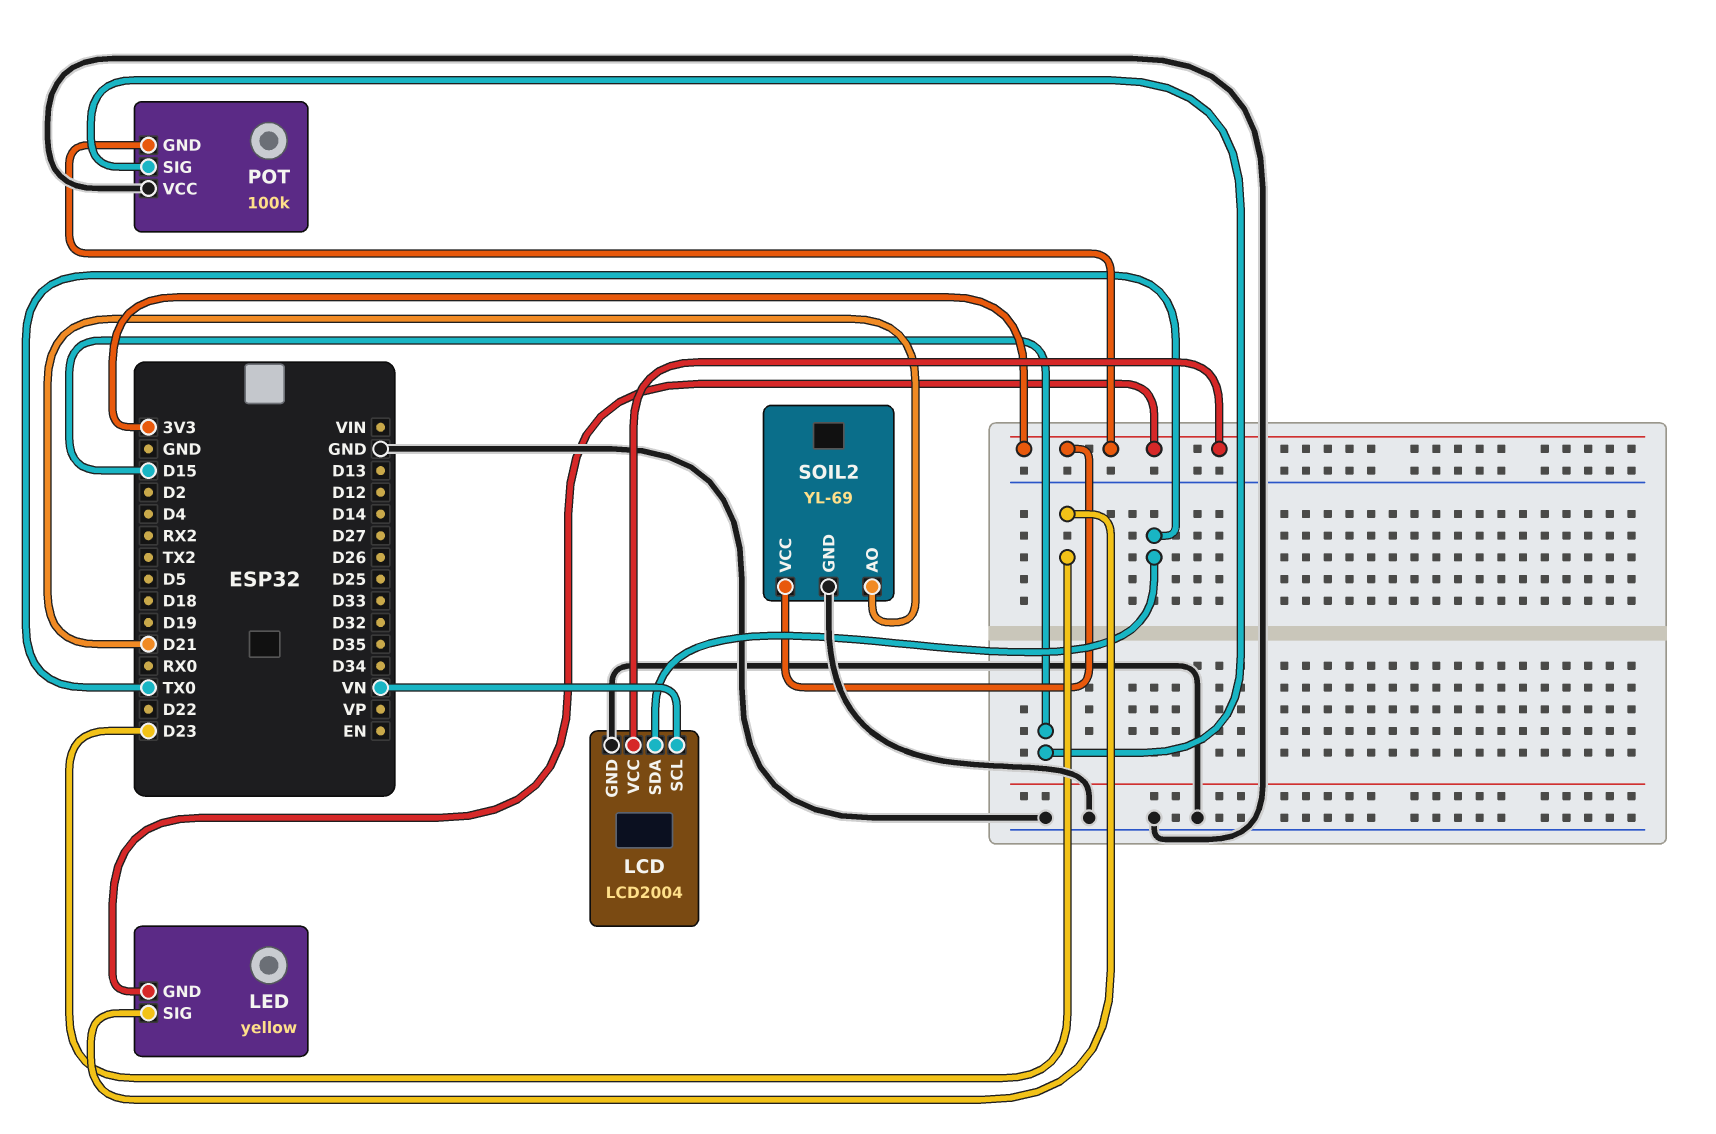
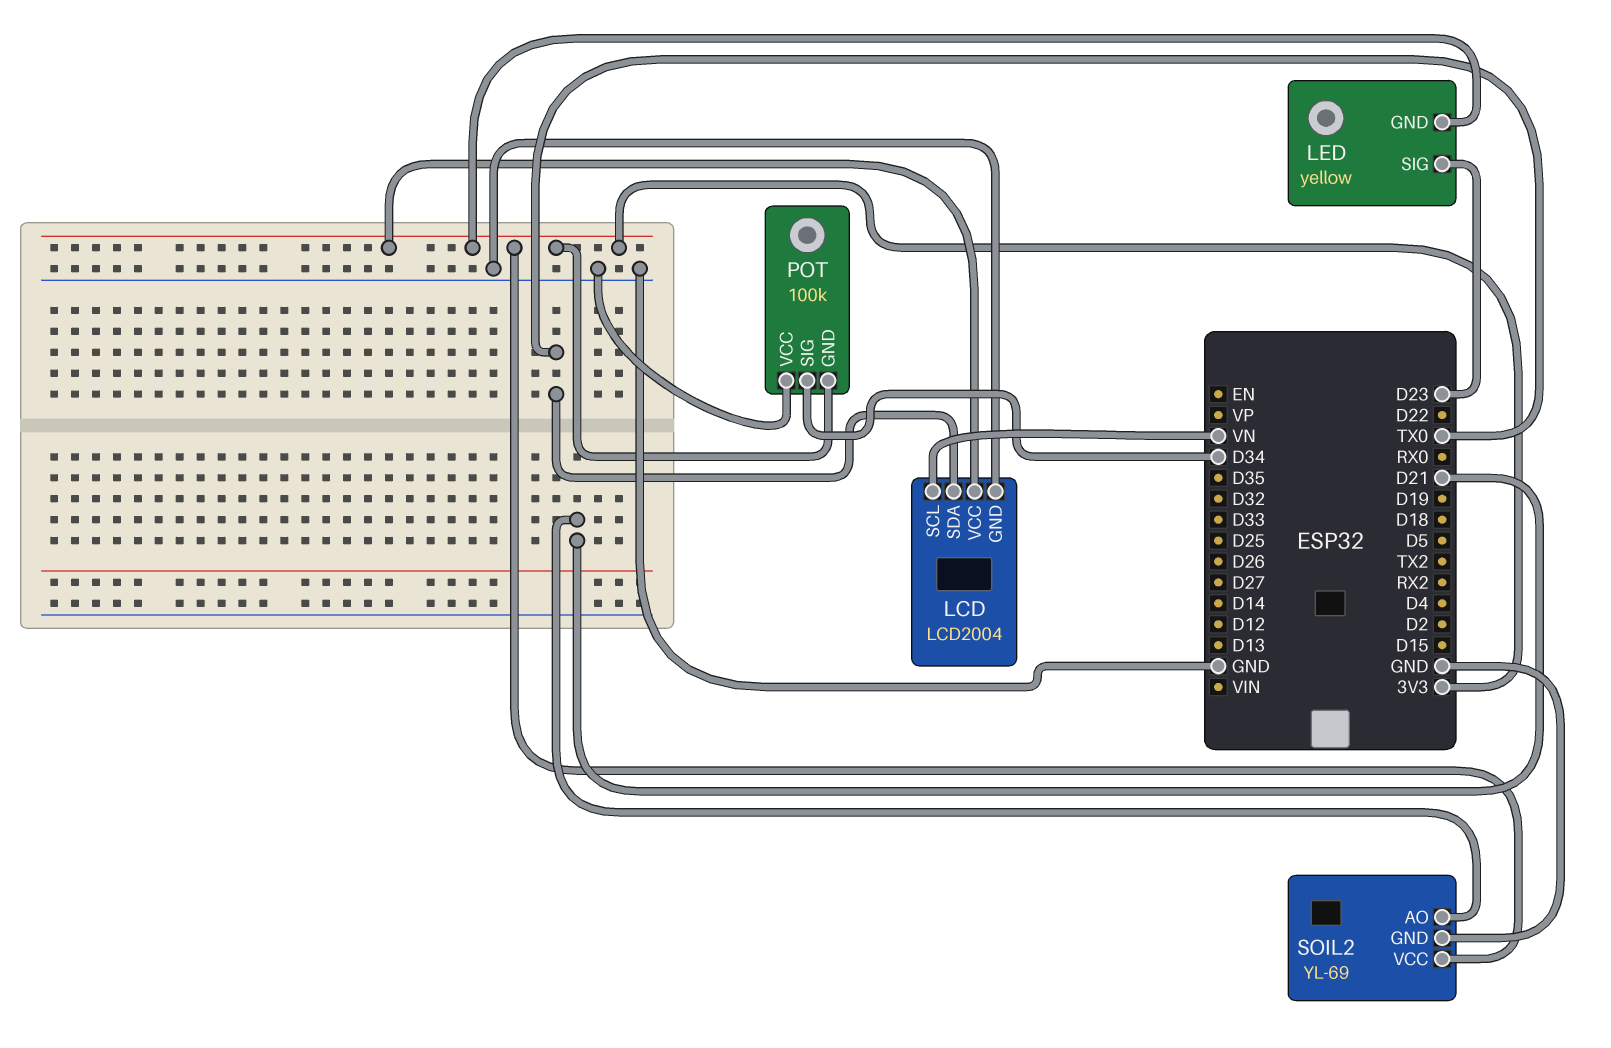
POT pin SIG: D15 -> D34

